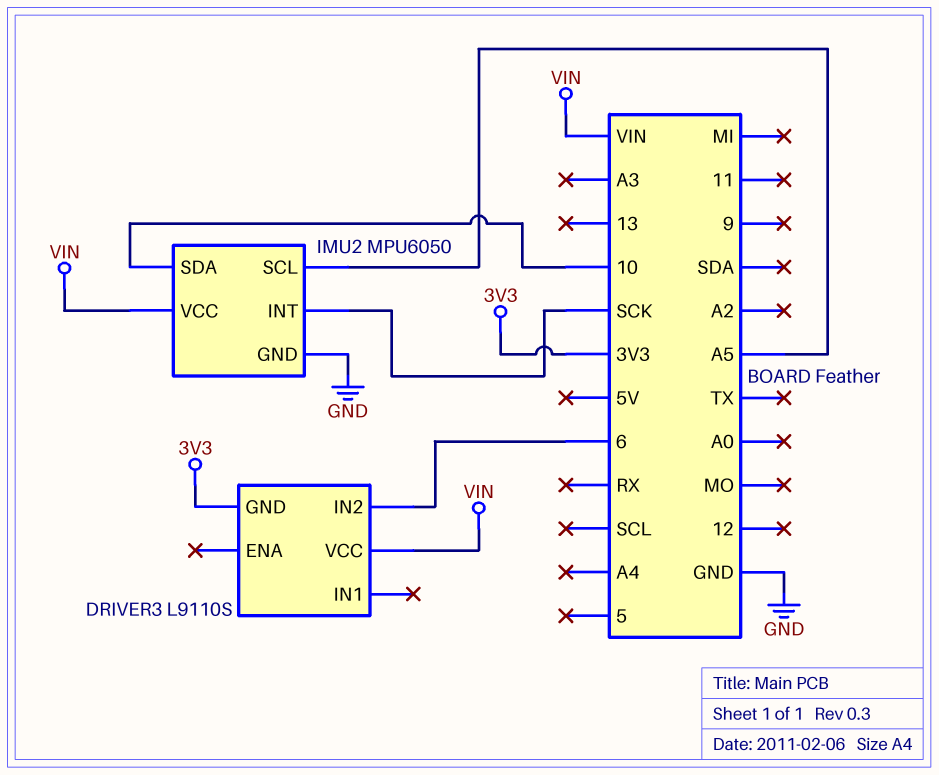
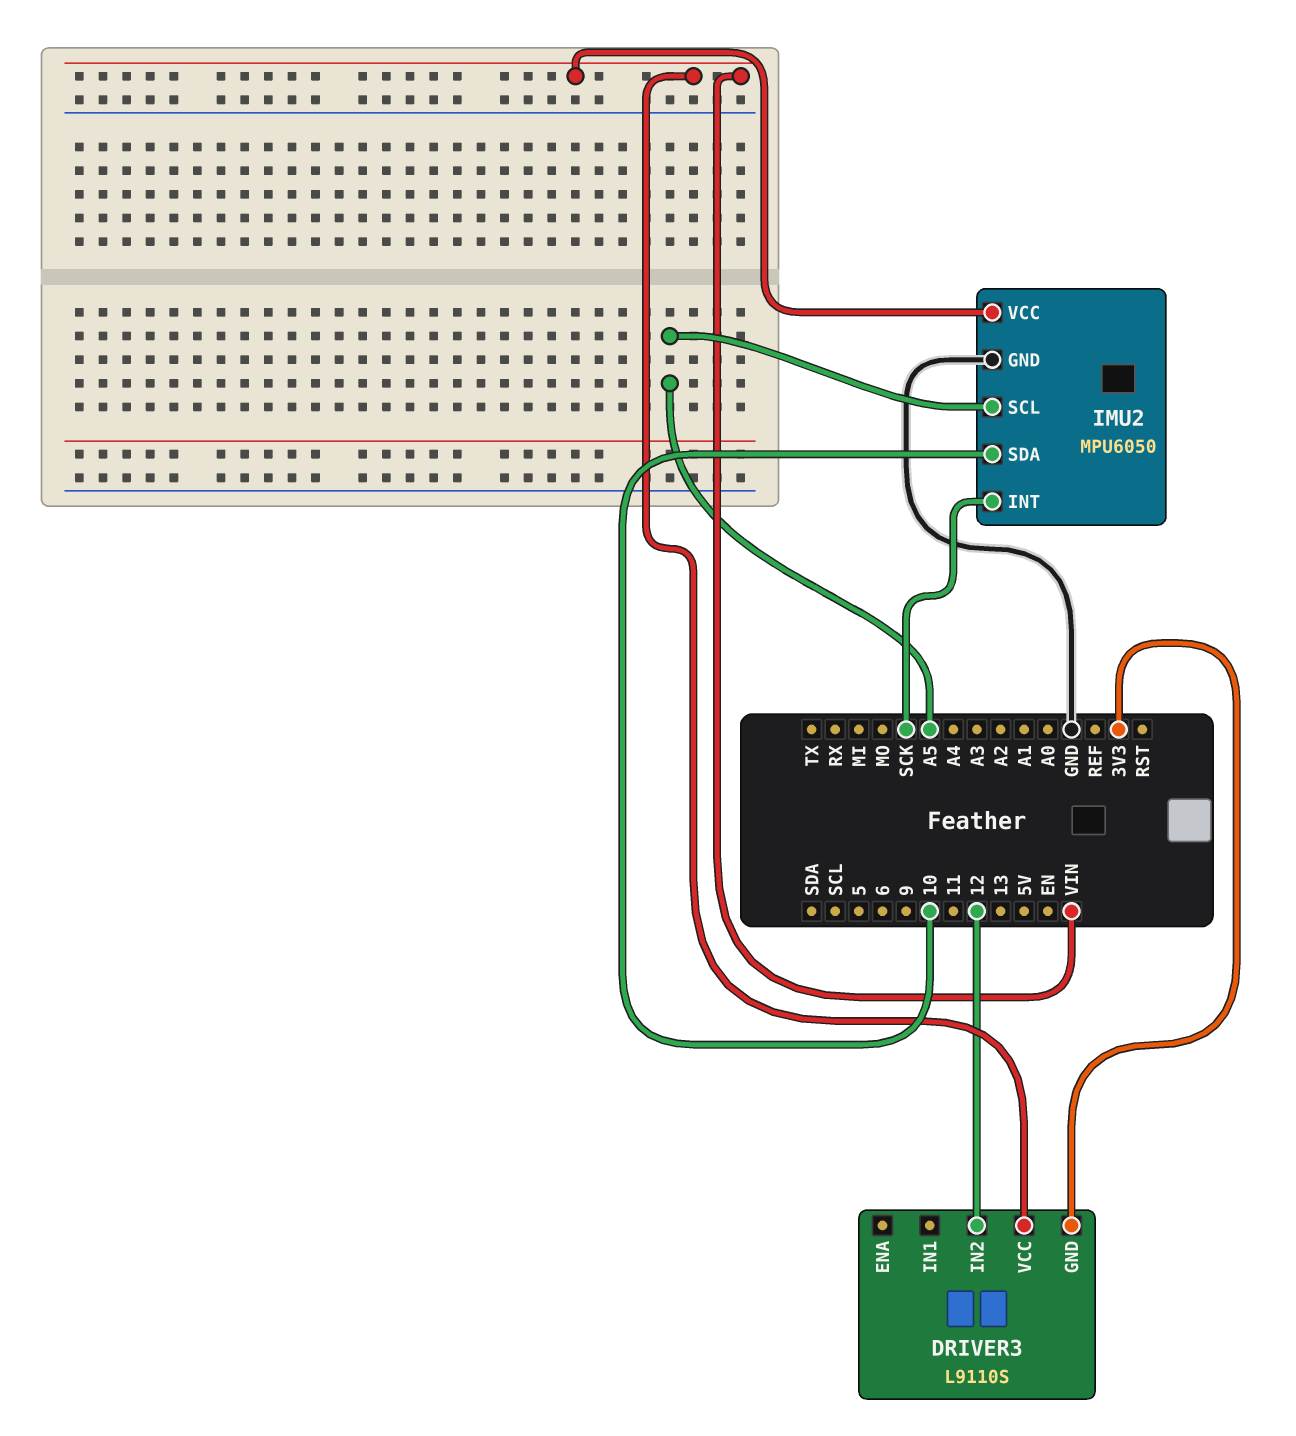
DRIVER3 pin IN2: 6 -> 12

